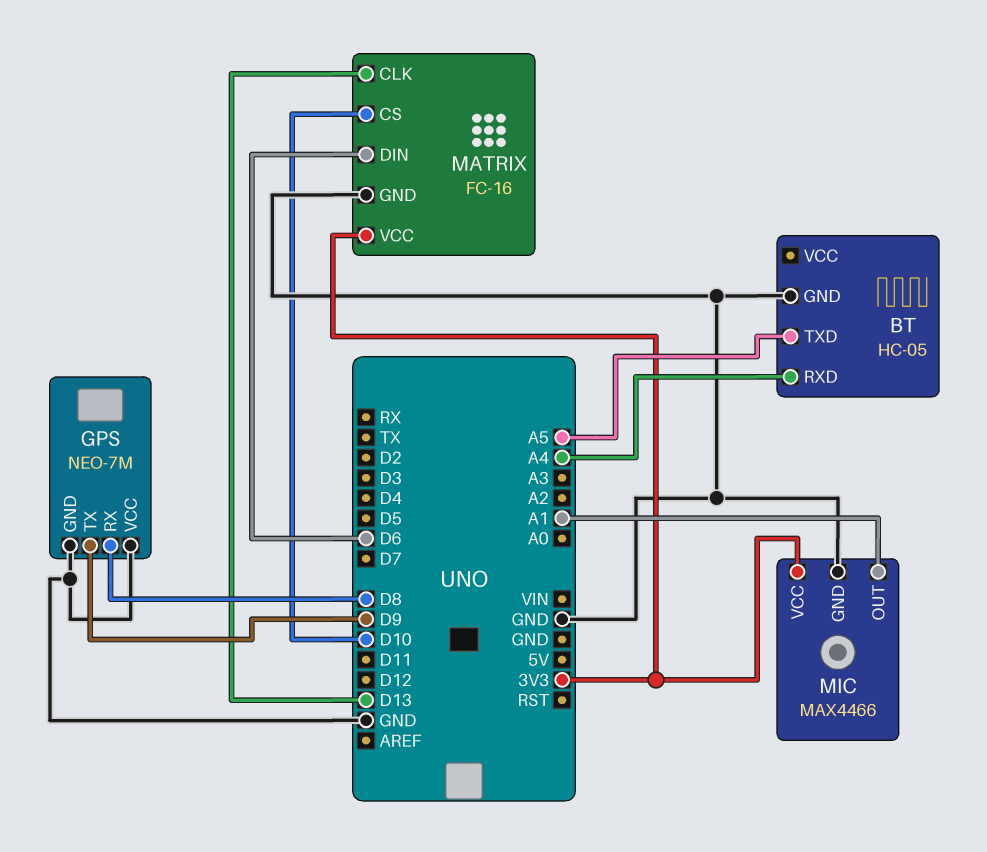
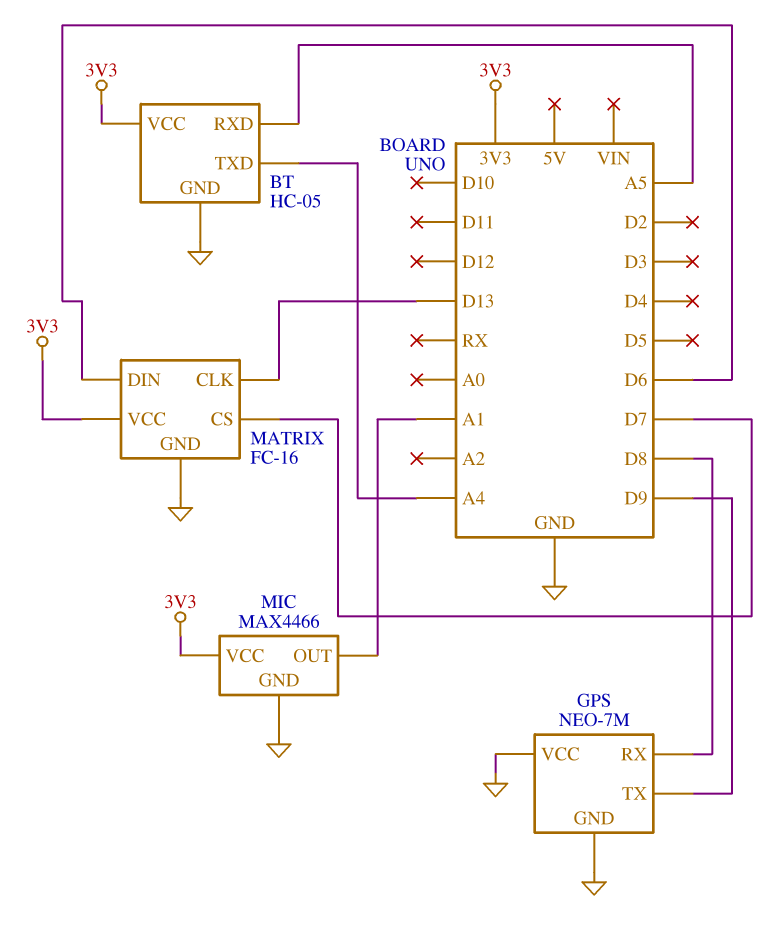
BT pin RXD: A4 -> A5
BT pin TXD: A5 -> A4
BT pin VCC: none -> 3V3
MATRIX pin CS: D10 -> D7

